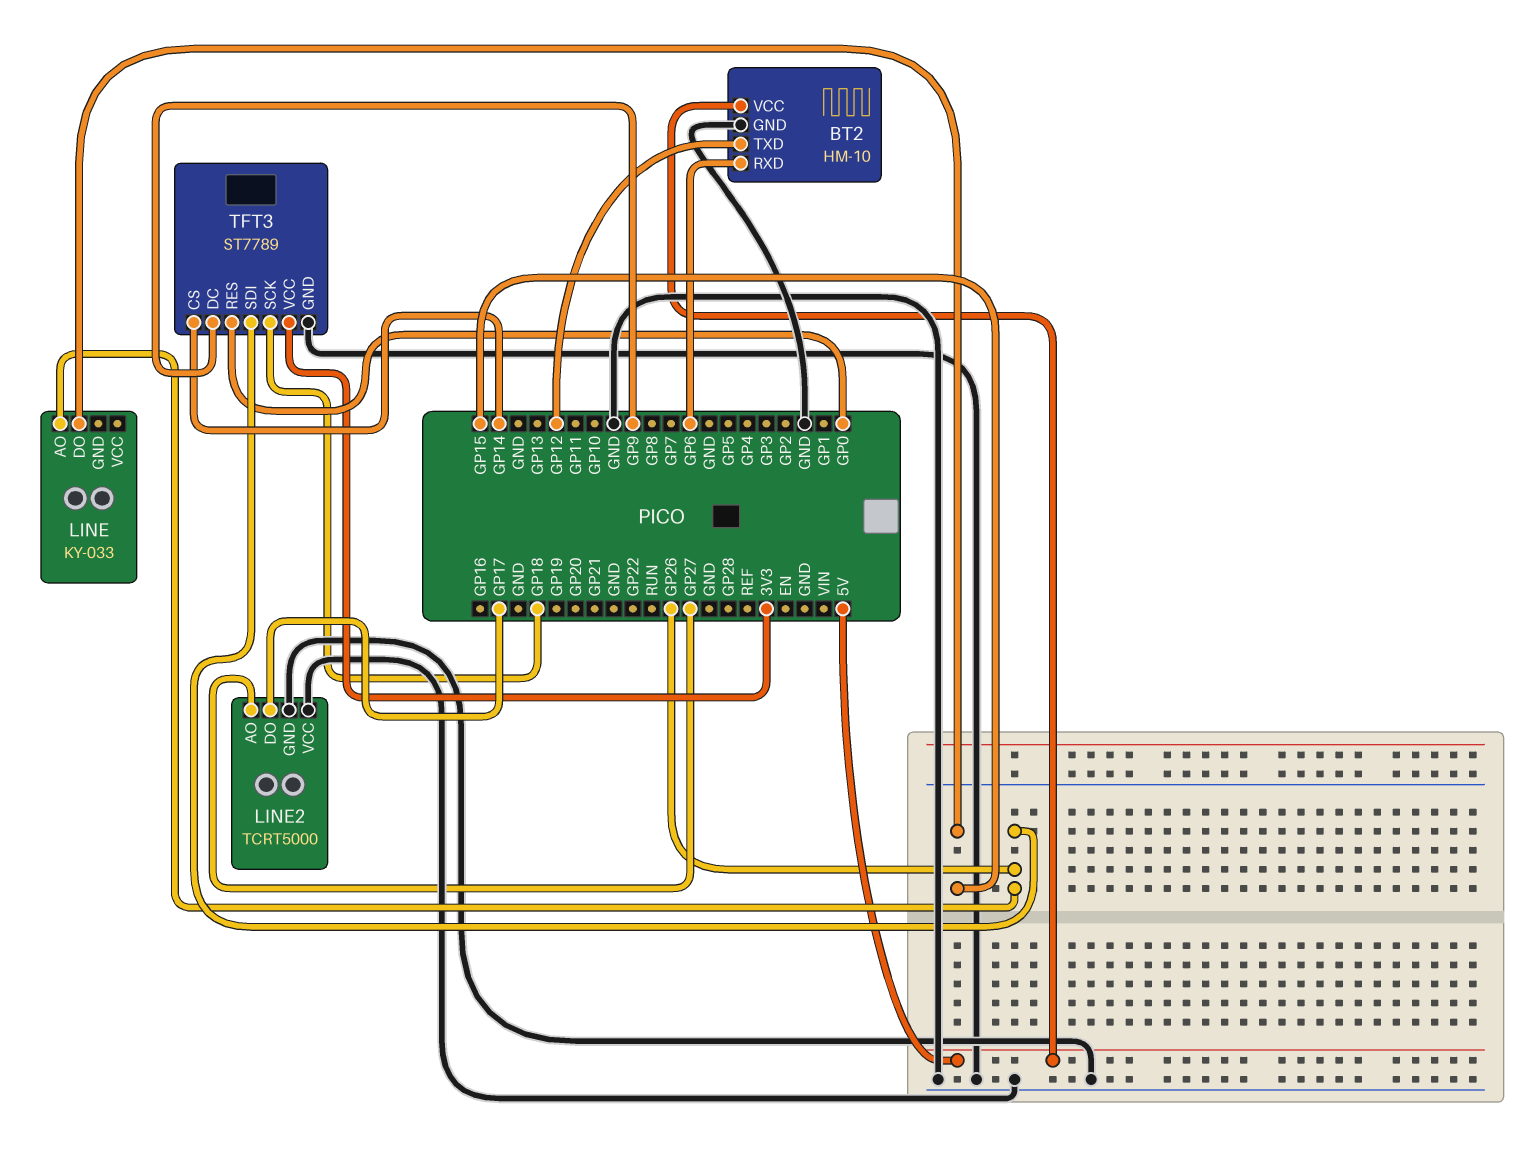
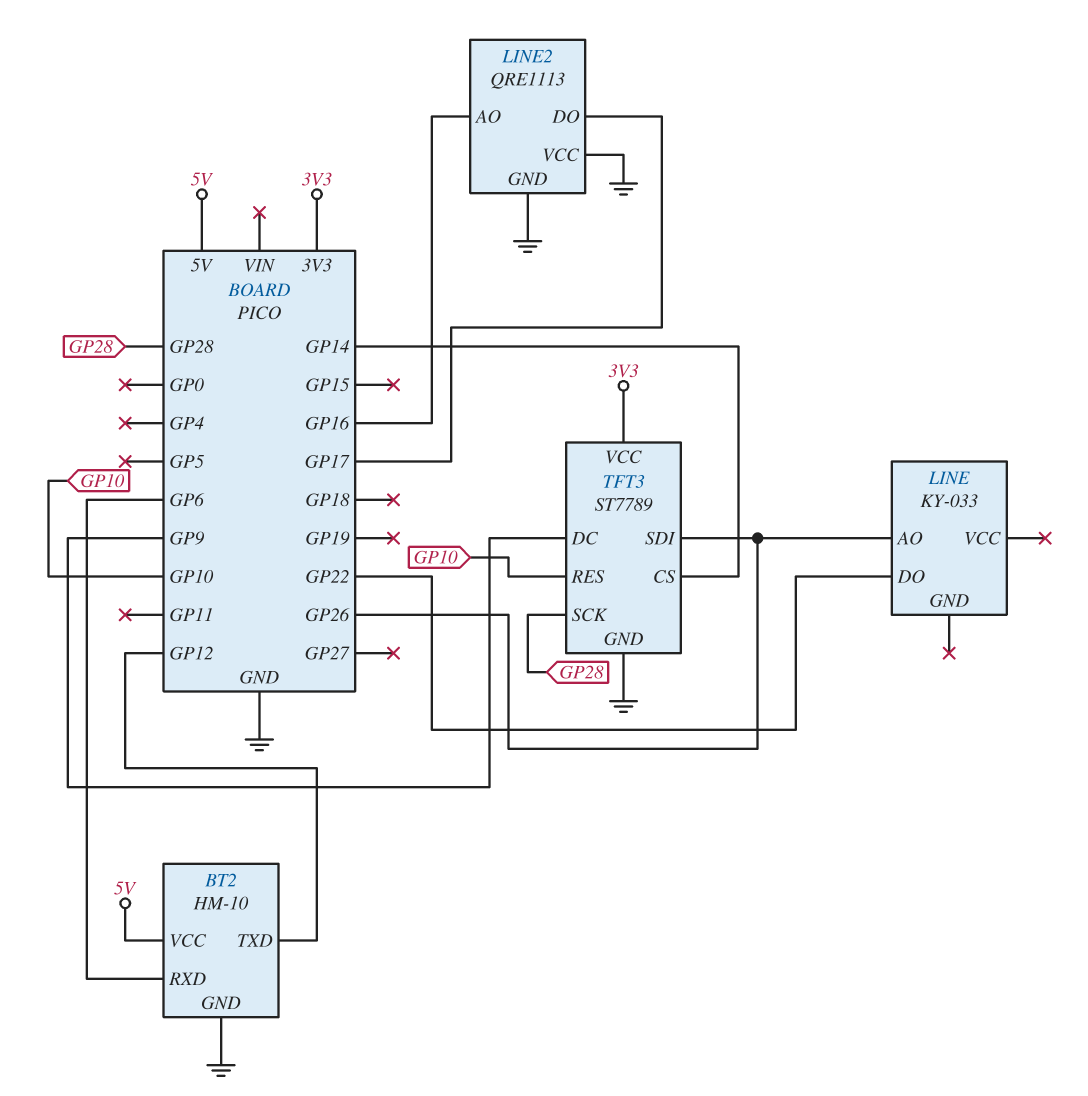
LINE pin DO: GP15 -> GP22
LINE2: TCRT5000 -> QRE1113
LINE2 pin AO: GP27 -> GP16
TFT3 pin RES: GP0 -> GP10
TFT3 pin SCK: GP18 -> GP28

